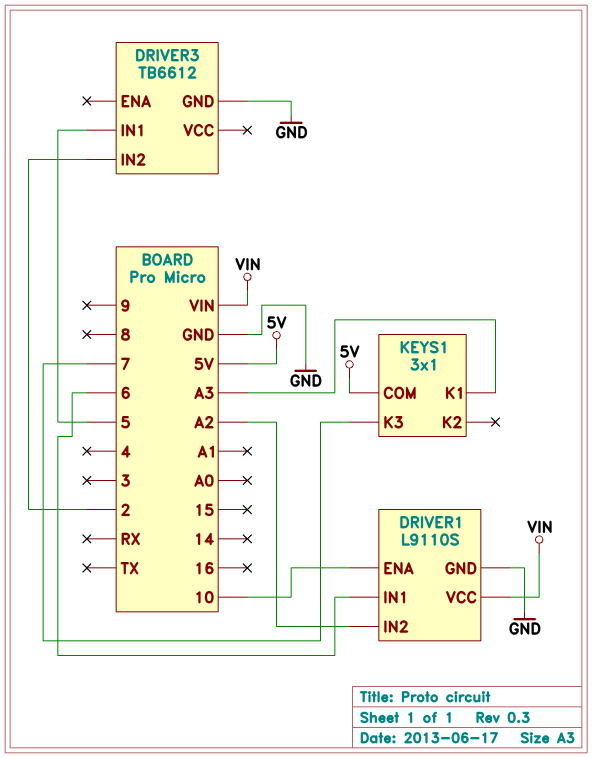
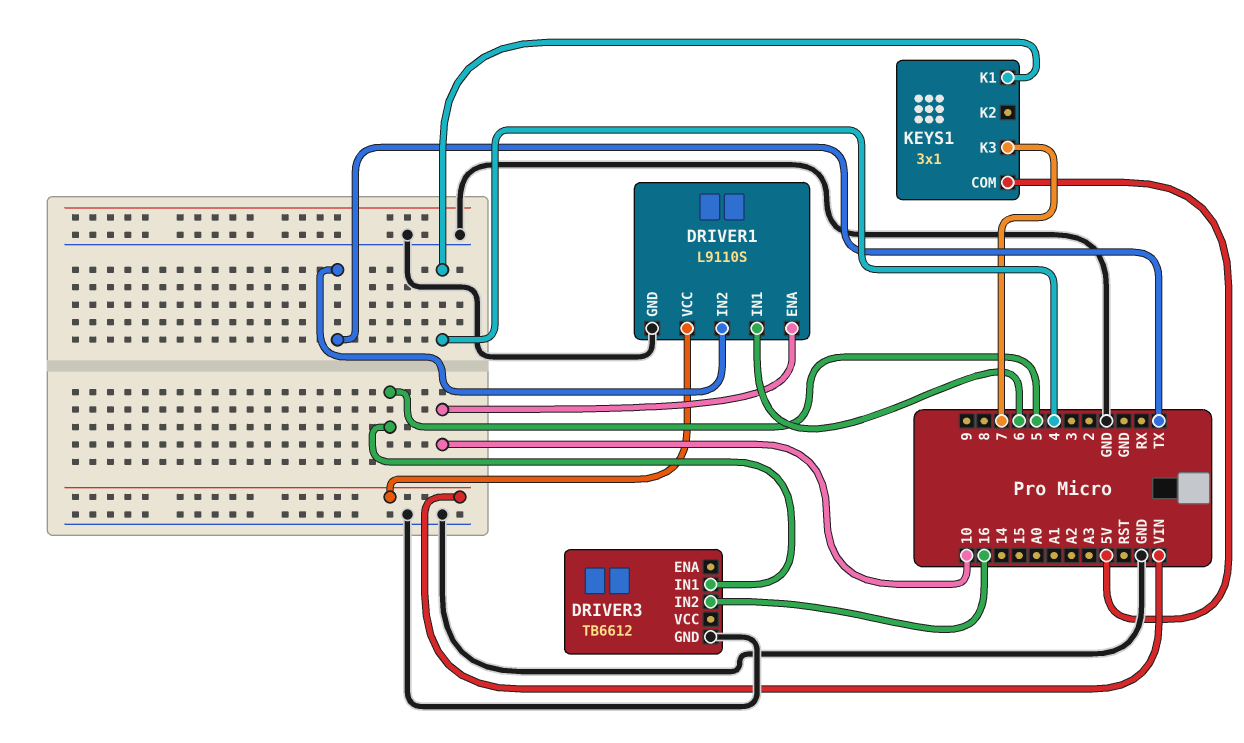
DRIVER1 pin IN2: A2 -> TX
DRIVER3 pin IN2: 2 -> 16
KEYS1 pin K1: A3 -> 4

